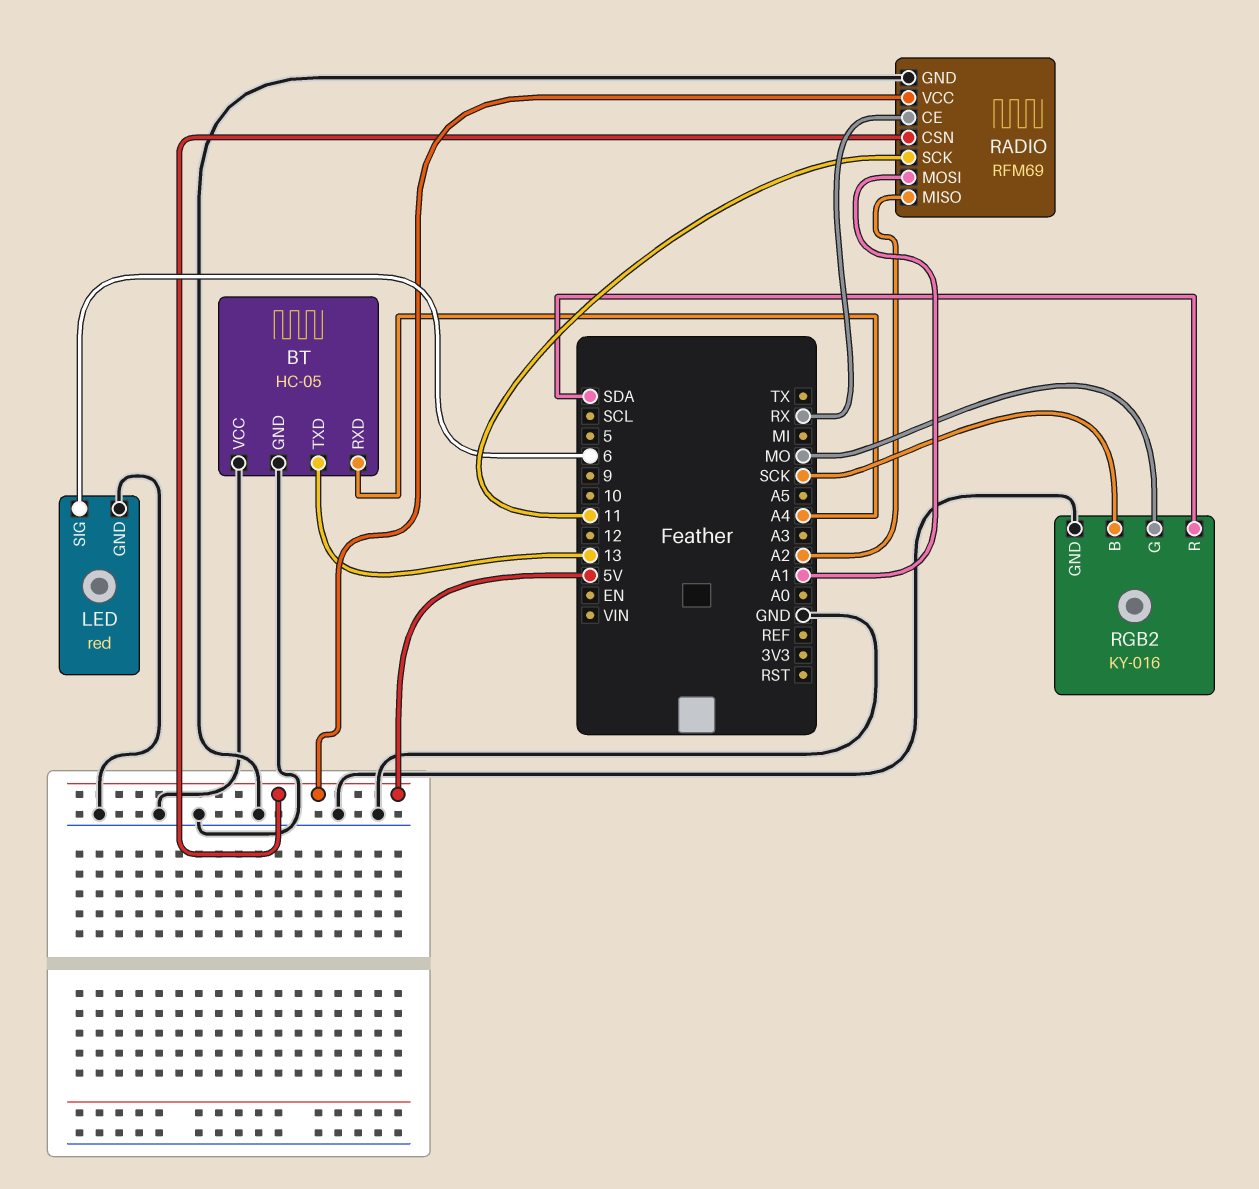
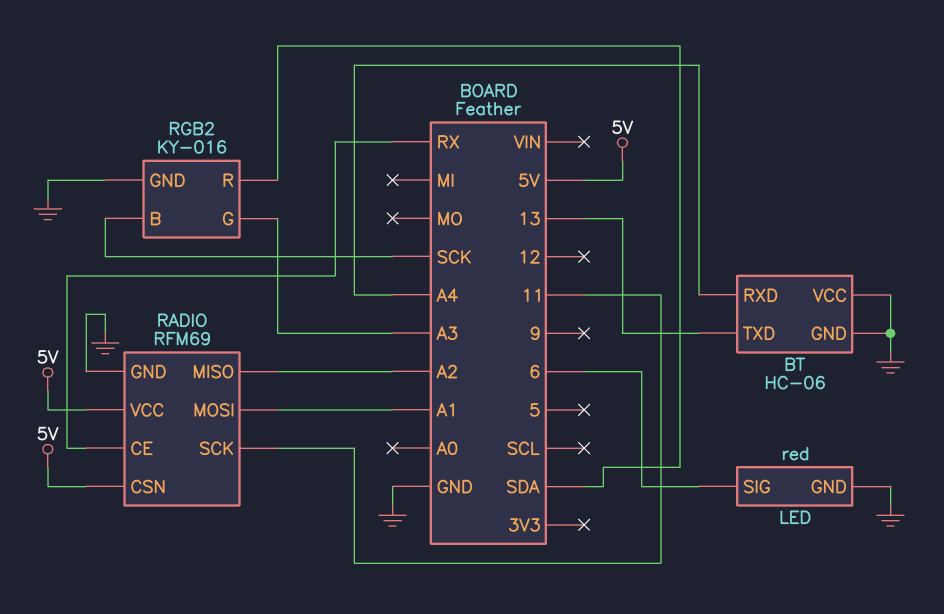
BT: HC-05 -> HC-06
RGB2 pin G: MO -> A3

